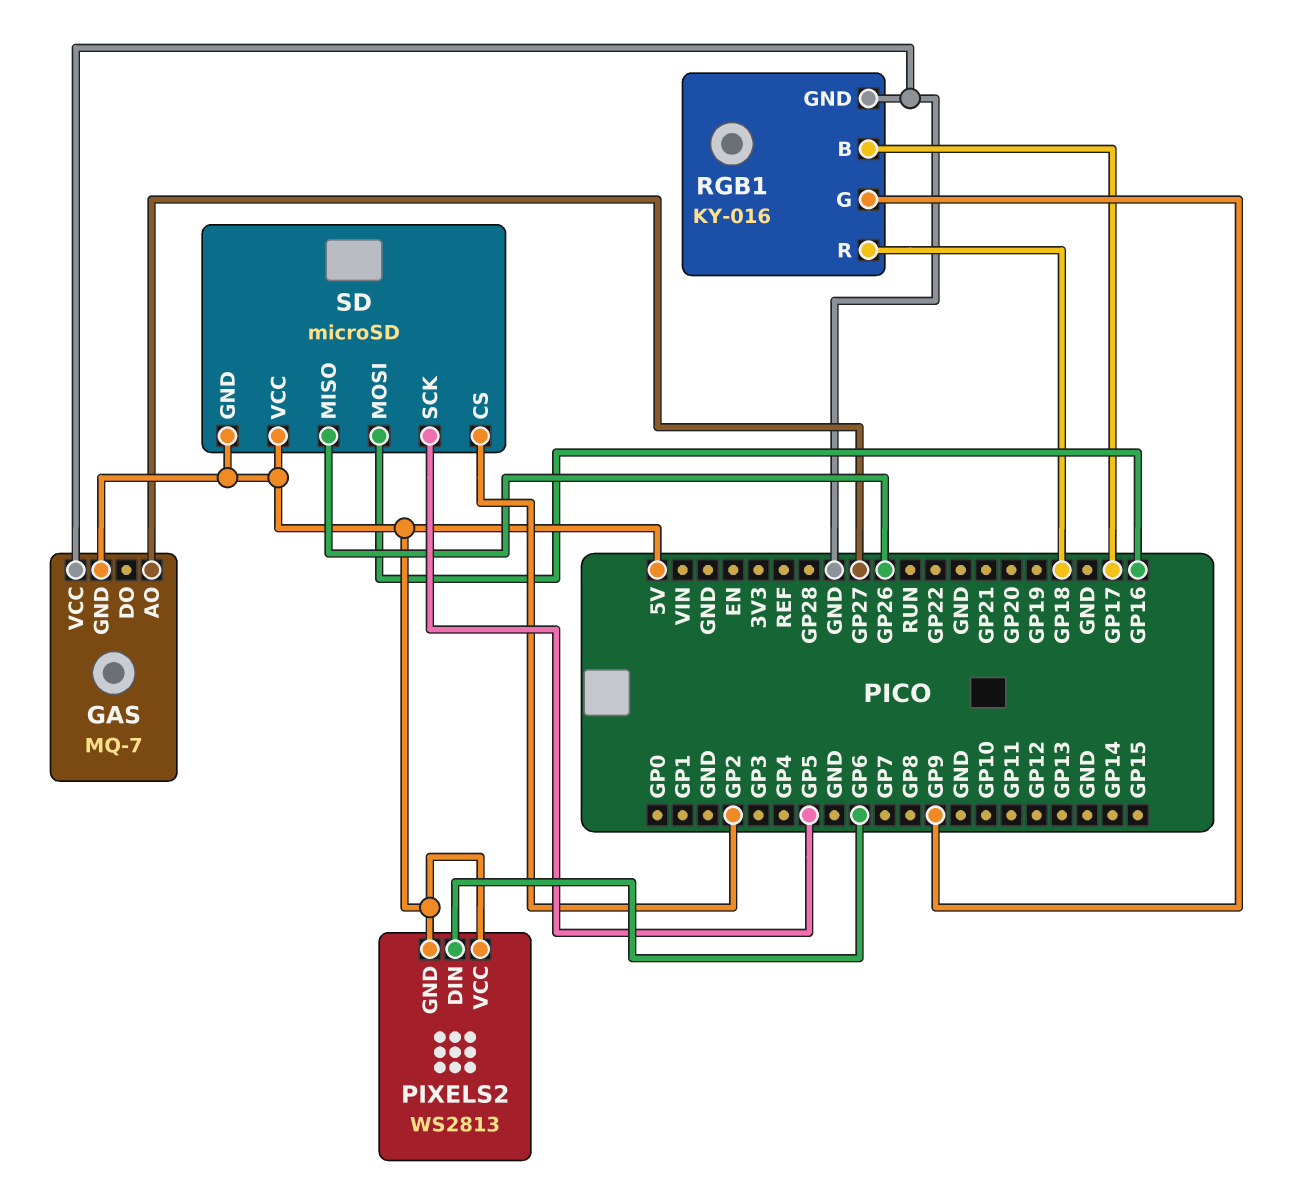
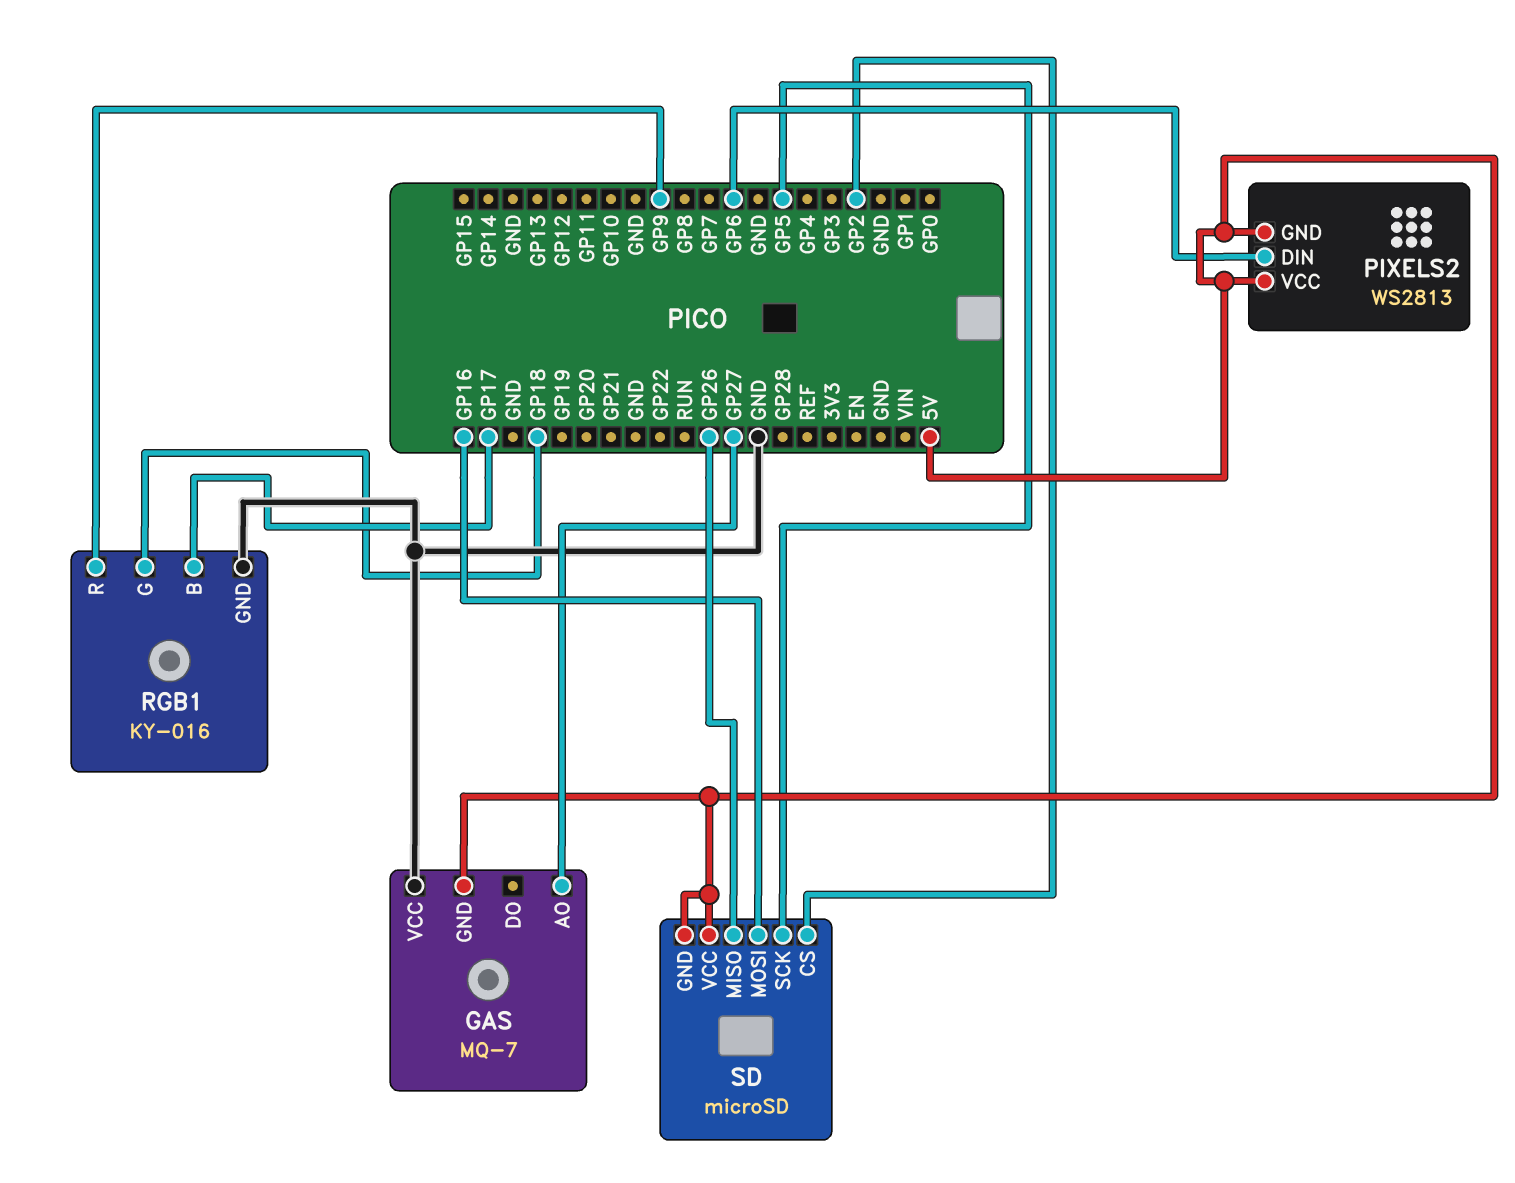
RGB1 pin G: GP9 -> GP18
RGB1 pin R: GP18 -> GP9

